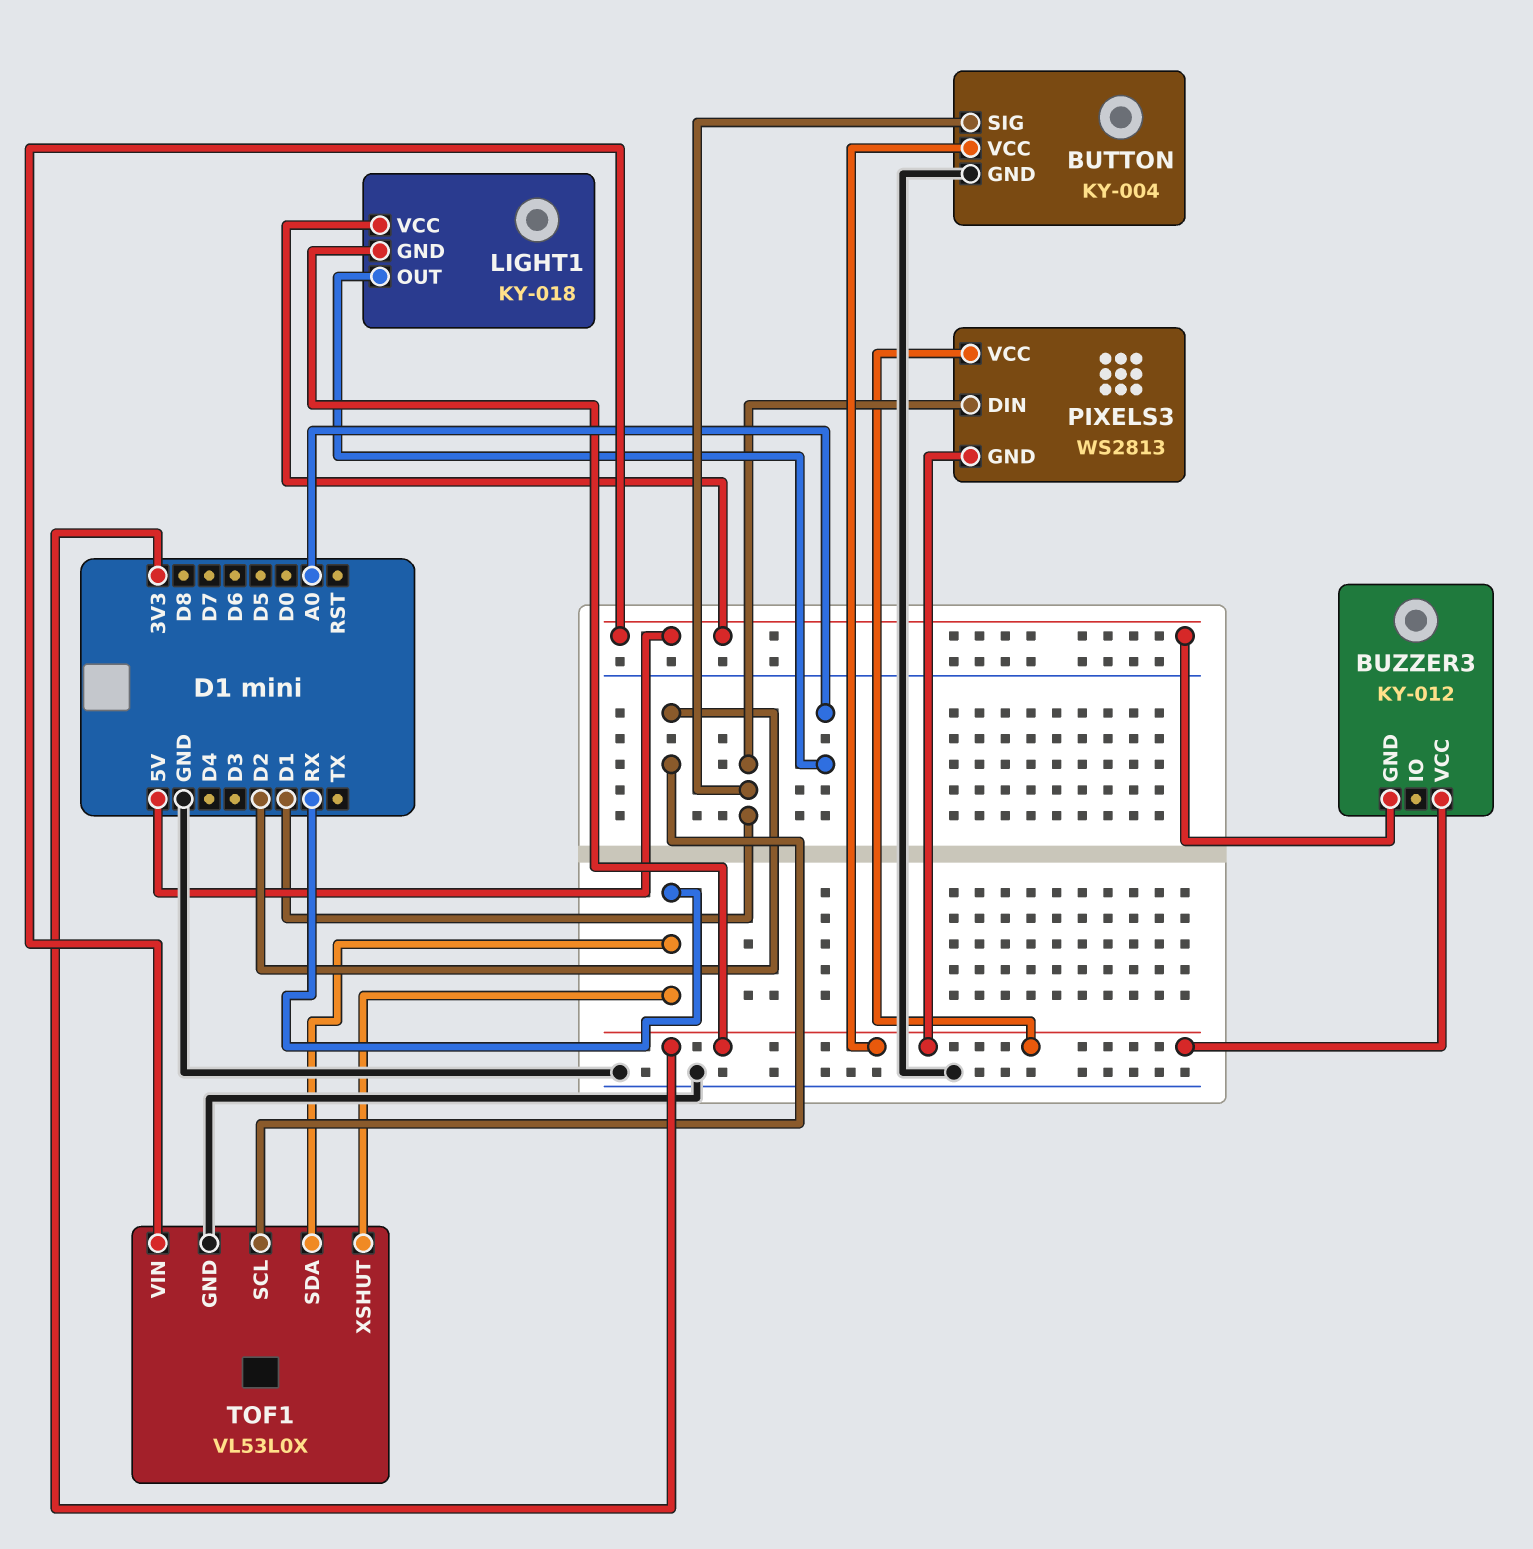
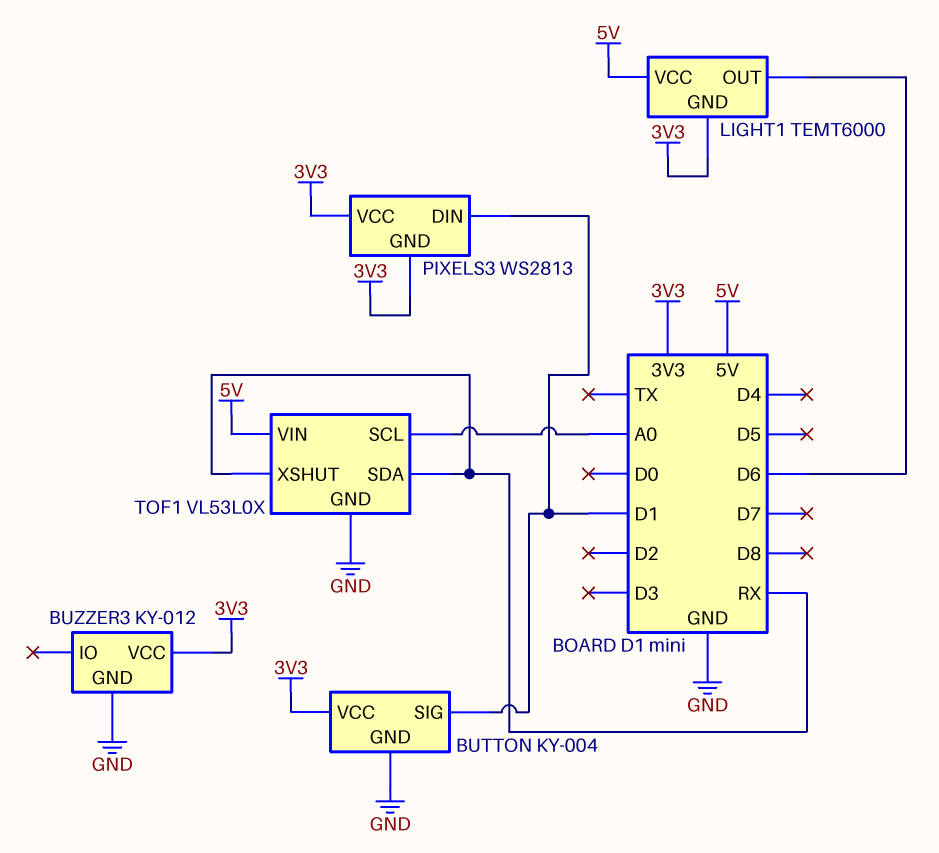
BUZZER3 pin GND: 5V -> GND
LIGHT1: KY-018 -> TEMT6000
LIGHT1 pin OUT: A0 -> D6
TOF1 pin SCL: D2 -> A0

